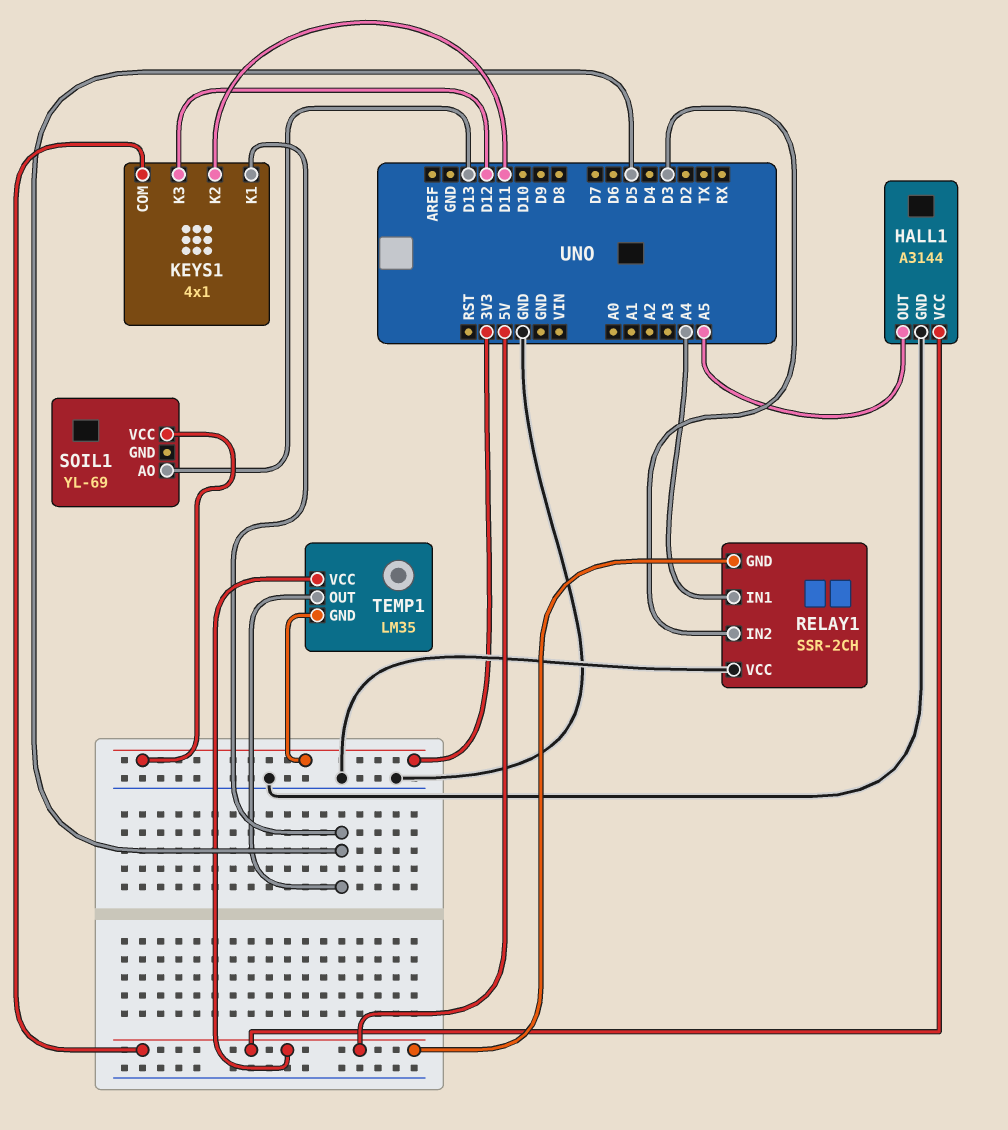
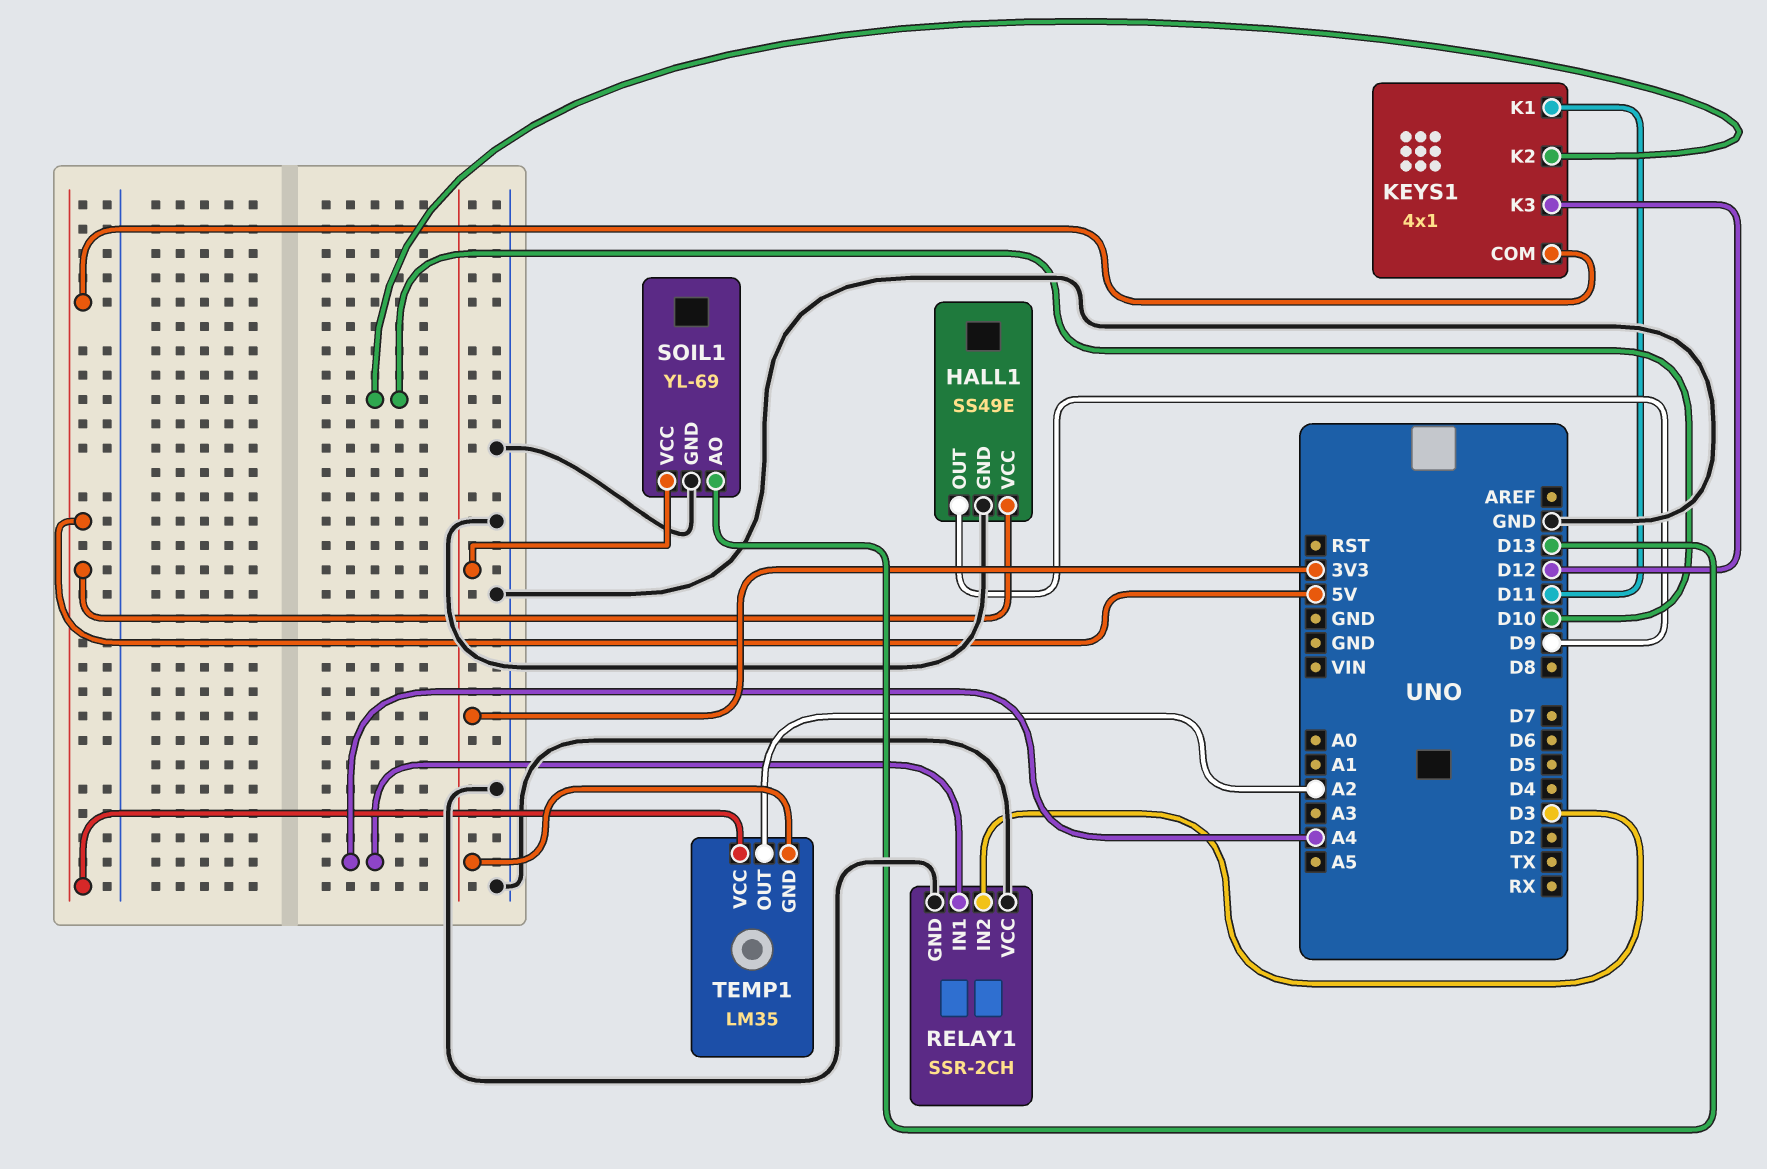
HALL1: A3144 -> SS49E
HALL1 pin OUT: A5 -> D9
KEYS1 pin K1: D5 -> D11
KEYS1 pin K2: D11 -> D10
RELAY1 pin GND: 5V -> GND
SOIL1 pin GND: none -> GND
TEMP1 pin OUT: D5 -> A2

